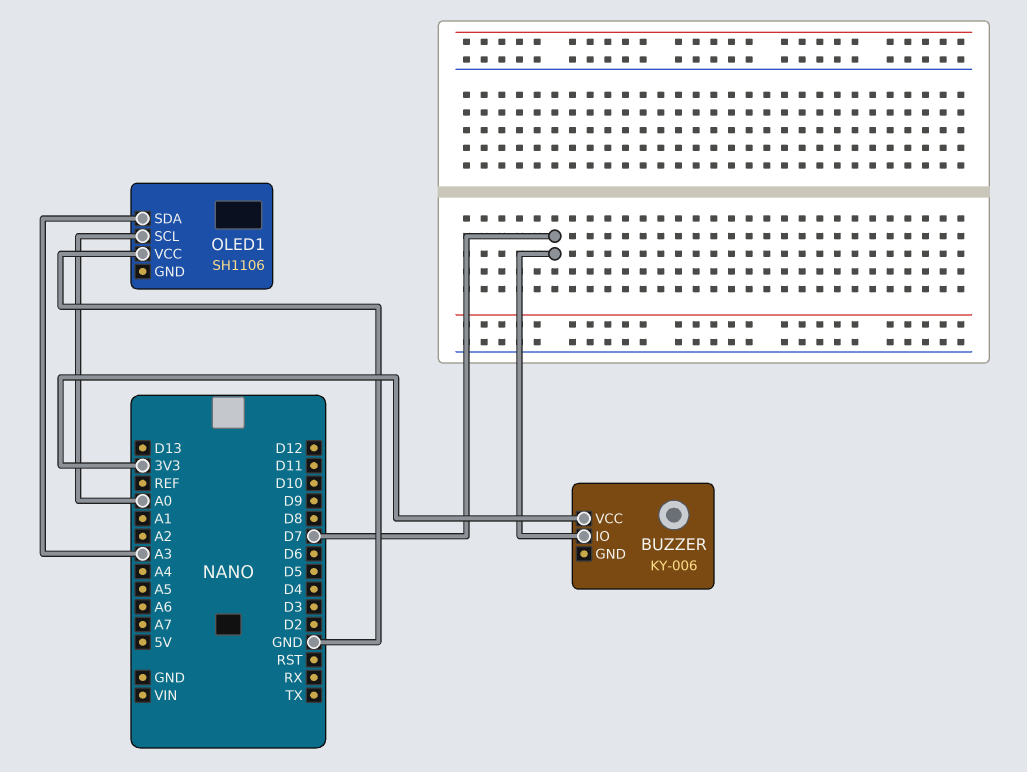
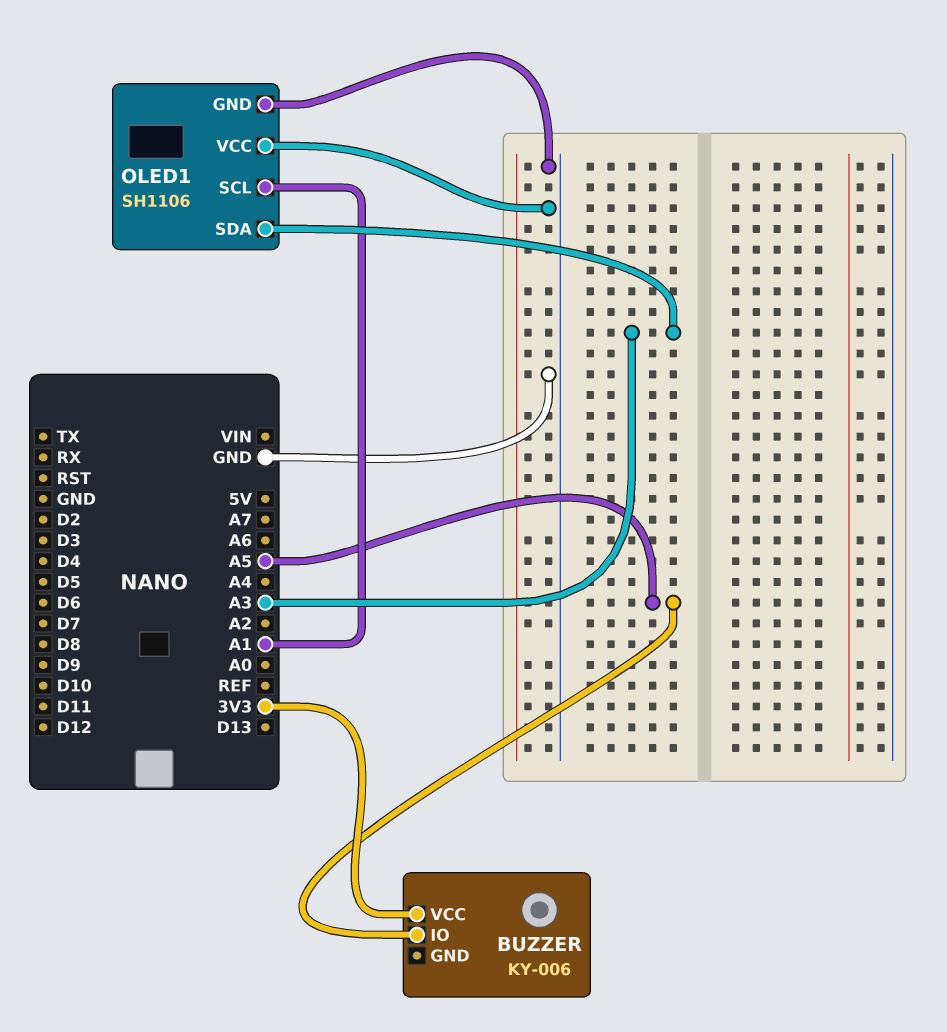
BUZZER pin IO: D7 -> A5
OLED1 pin GND: none -> GND
OLED1 pin SCL: A0 -> A1

